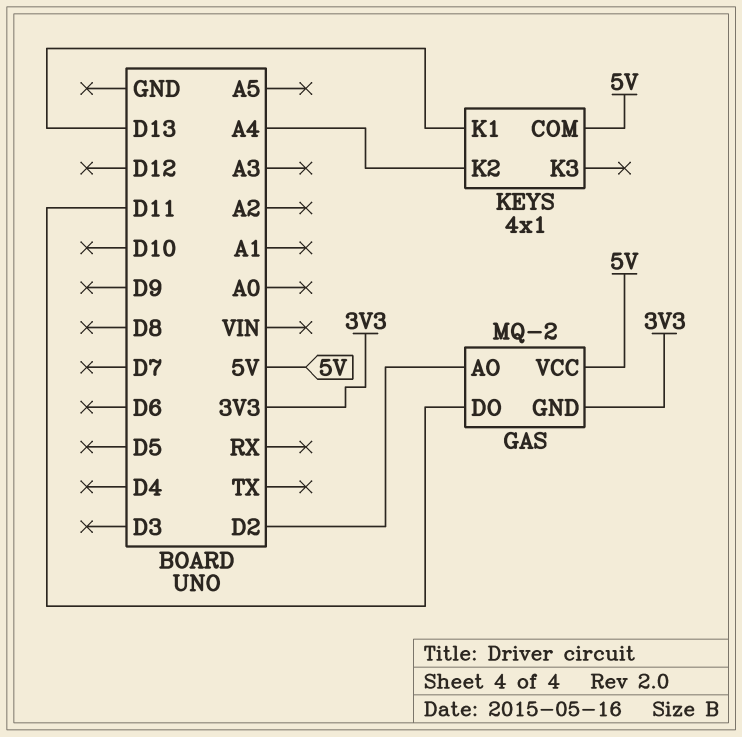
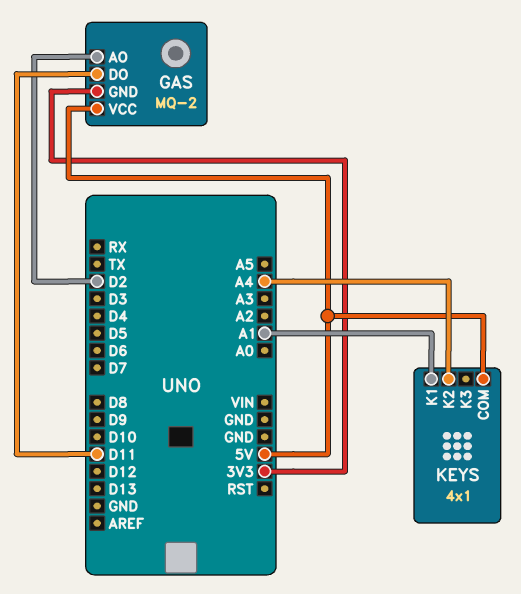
KEYS pin K1: D13 -> A1

